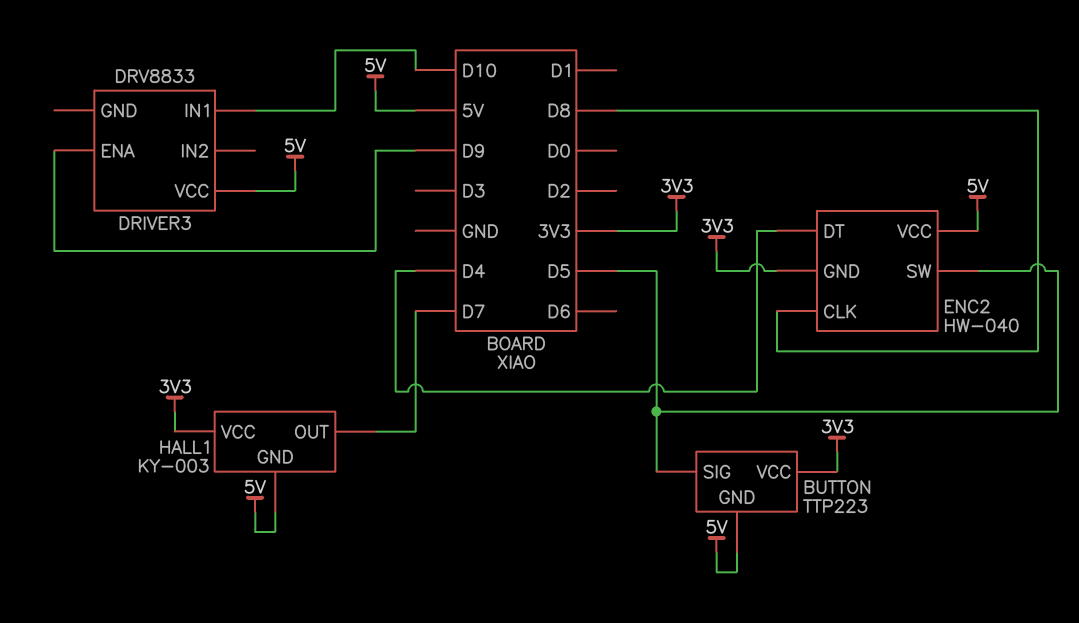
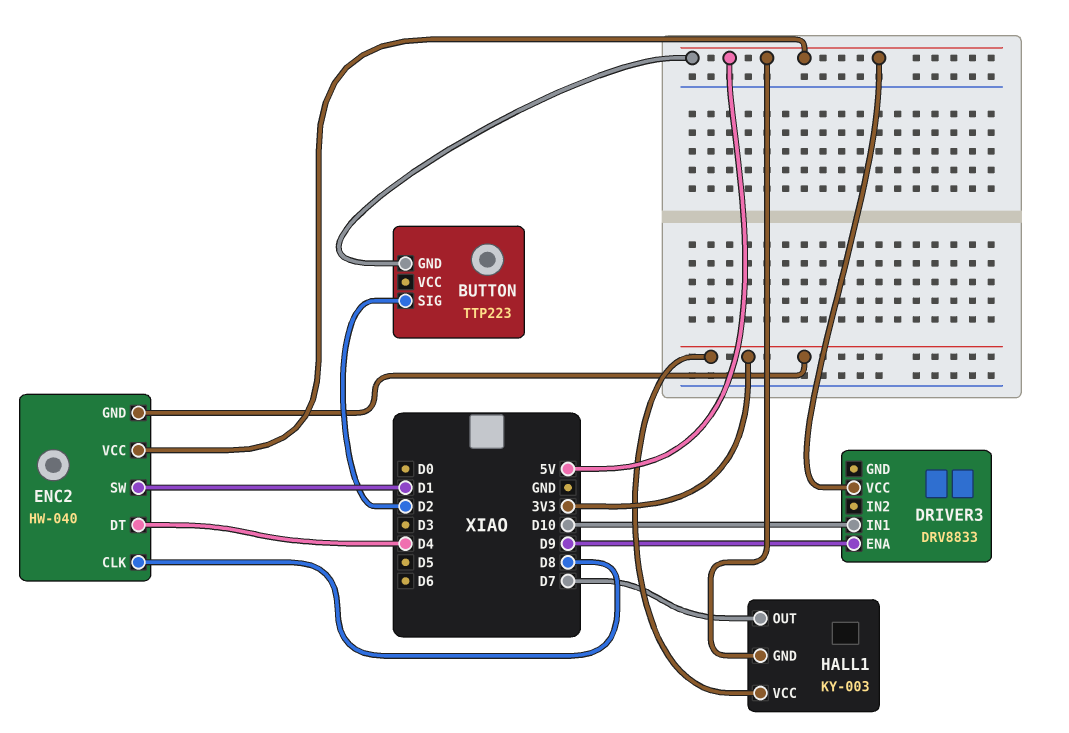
BUTTON pin SIG: D5 -> D2
BUTTON pin VCC: 3V3 -> none
ENC2 pin SW: D5 -> D1

